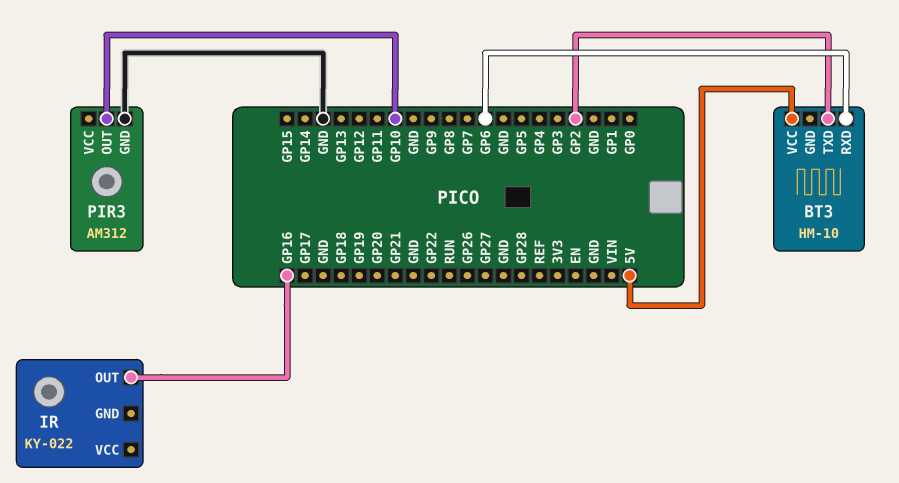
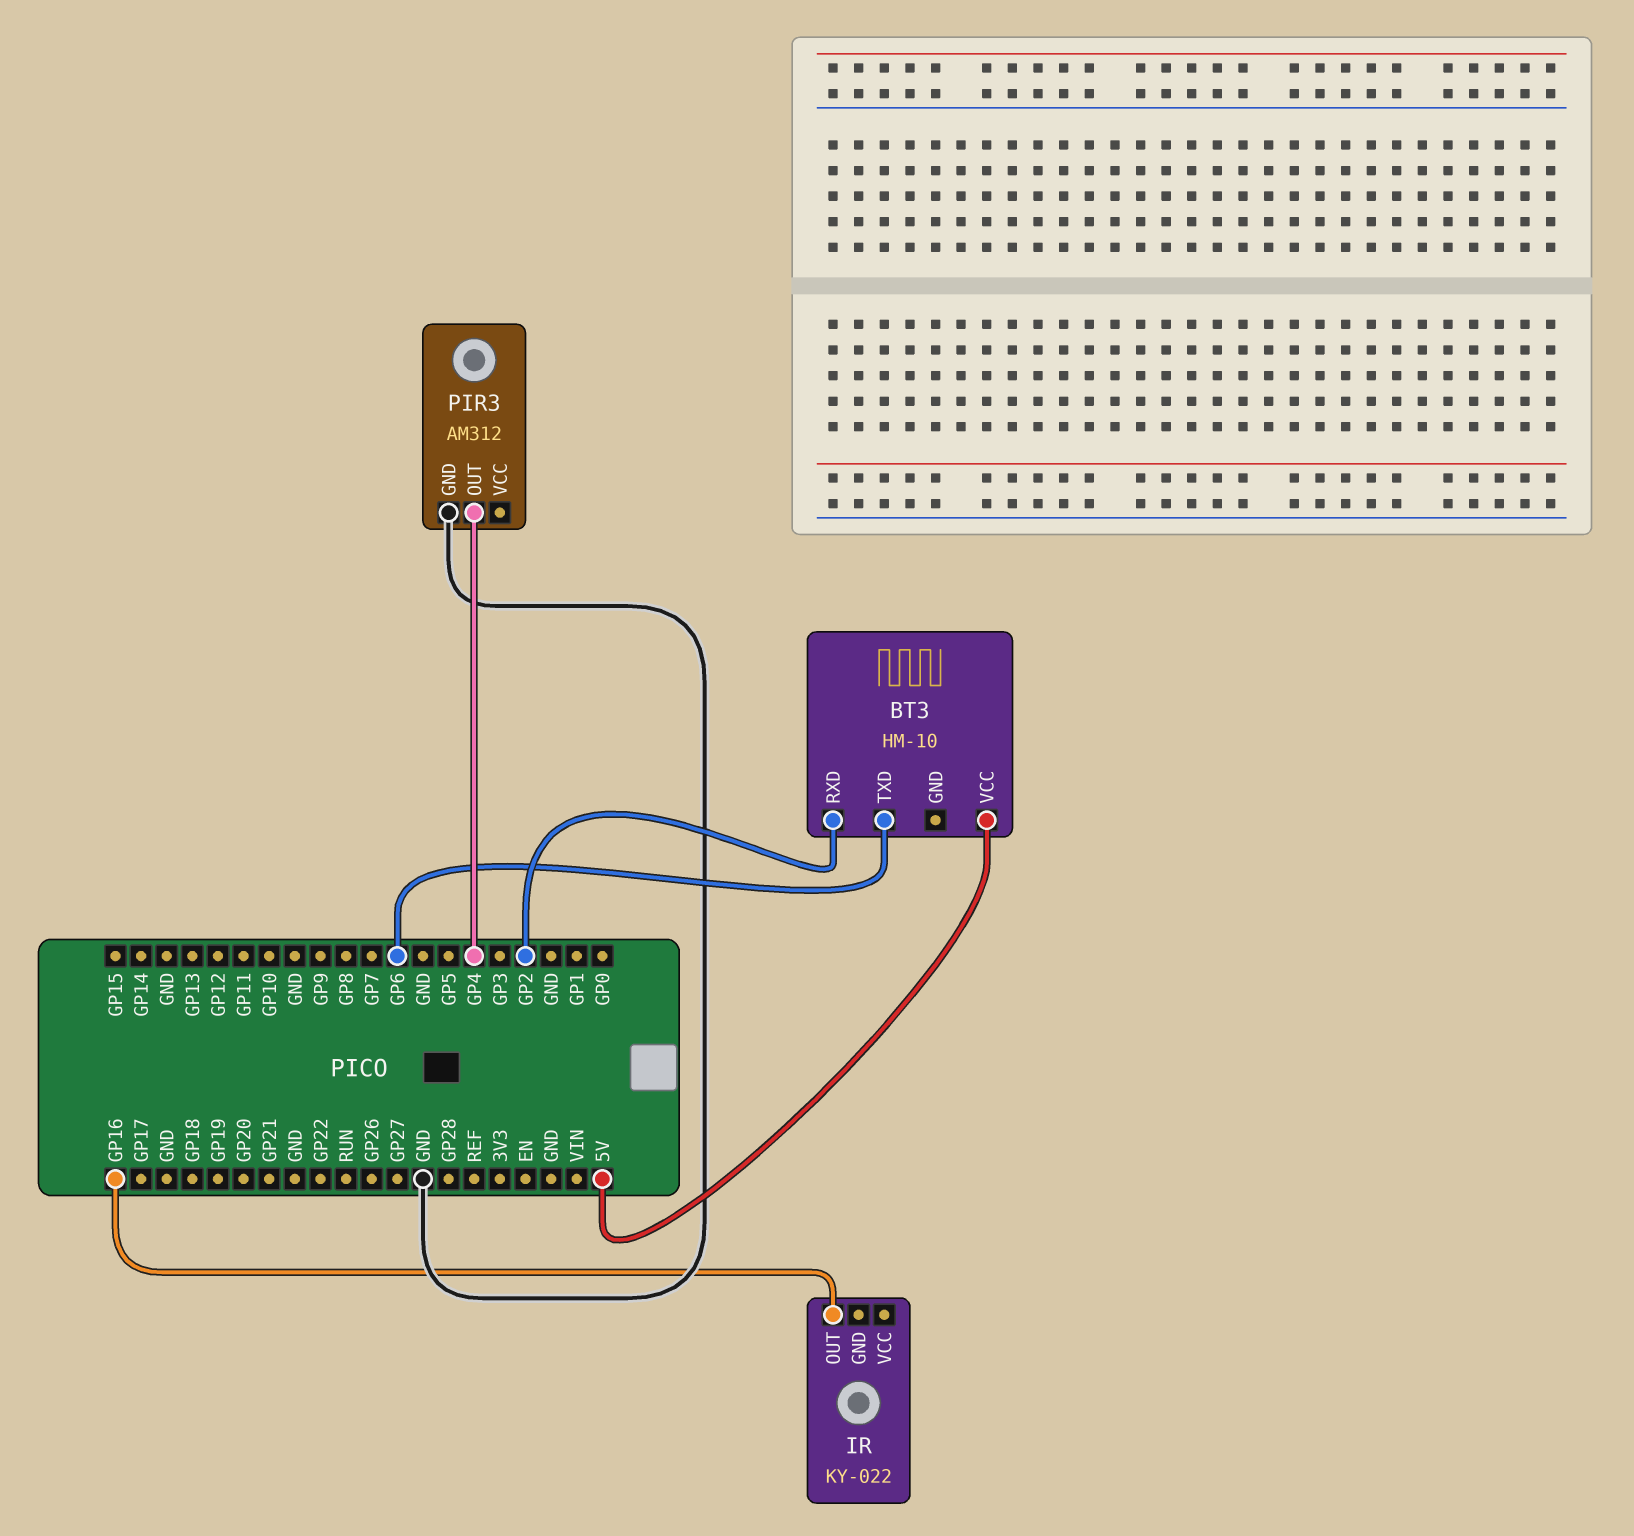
BT3 pin RXD: GP6 -> GP2
BT3 pin TXD: GP2 -> GP6
PIR3 pin OUT: GP10 -> GP4

